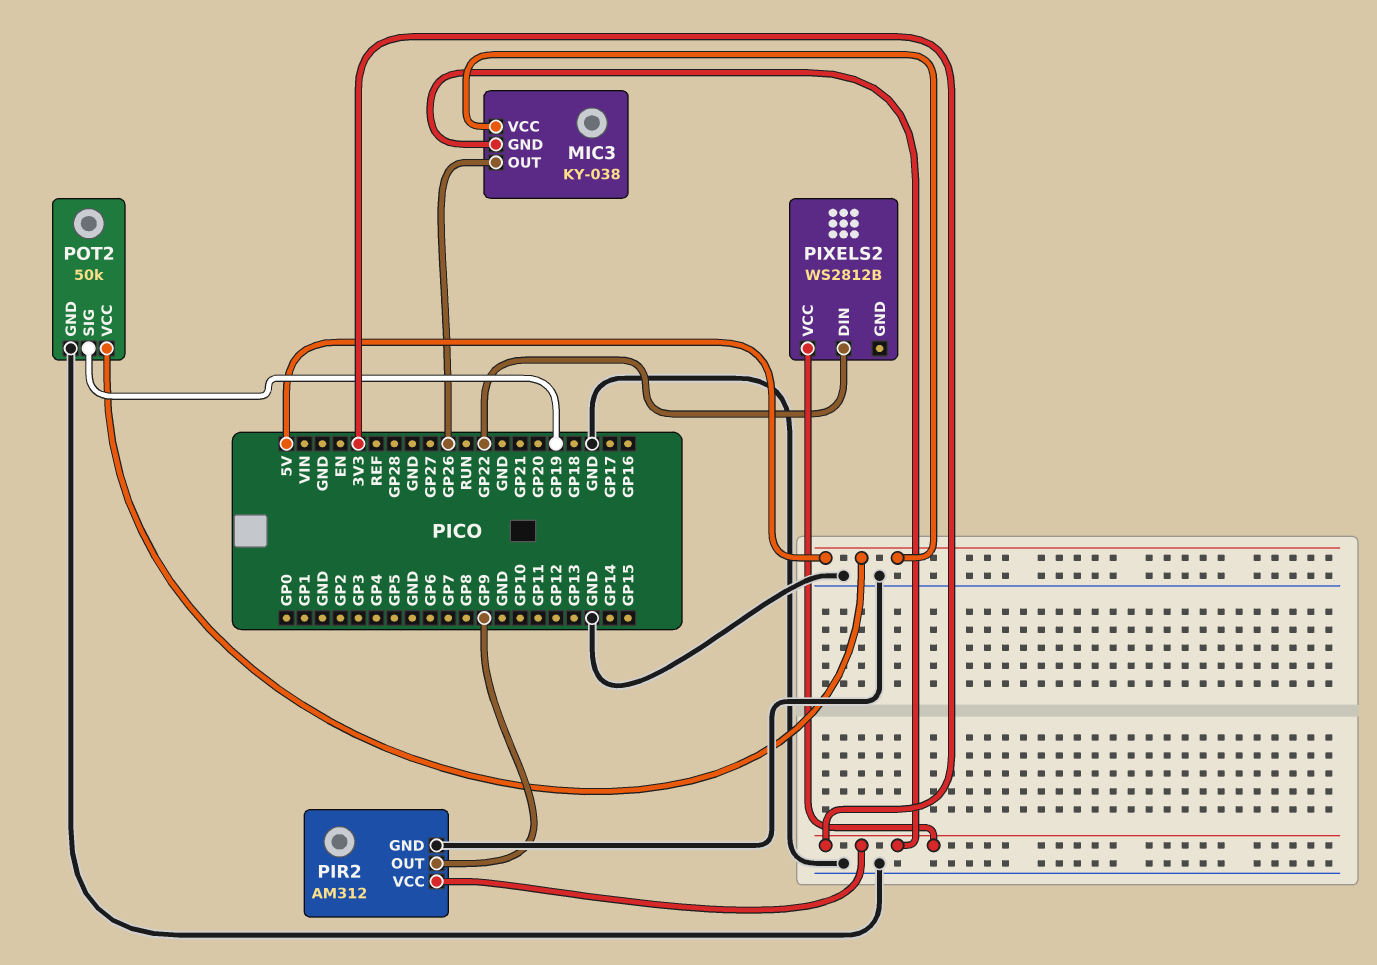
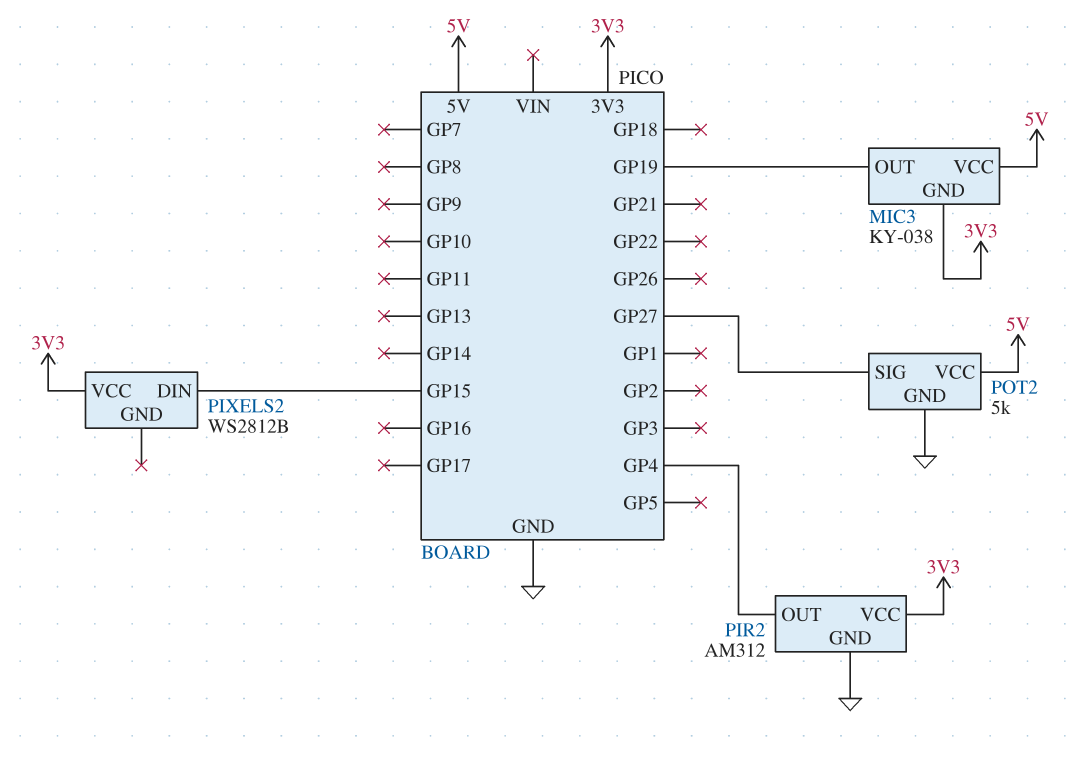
MIC3 pin OUT: GP26 -> GP19
PIR2 pin OUT: GP9 -> GP4
PIXELS2 pin DIN: GP22 -> GP15
POT2: 50k -> 5k
POT2 pin SIG: GP19 -> GP27

